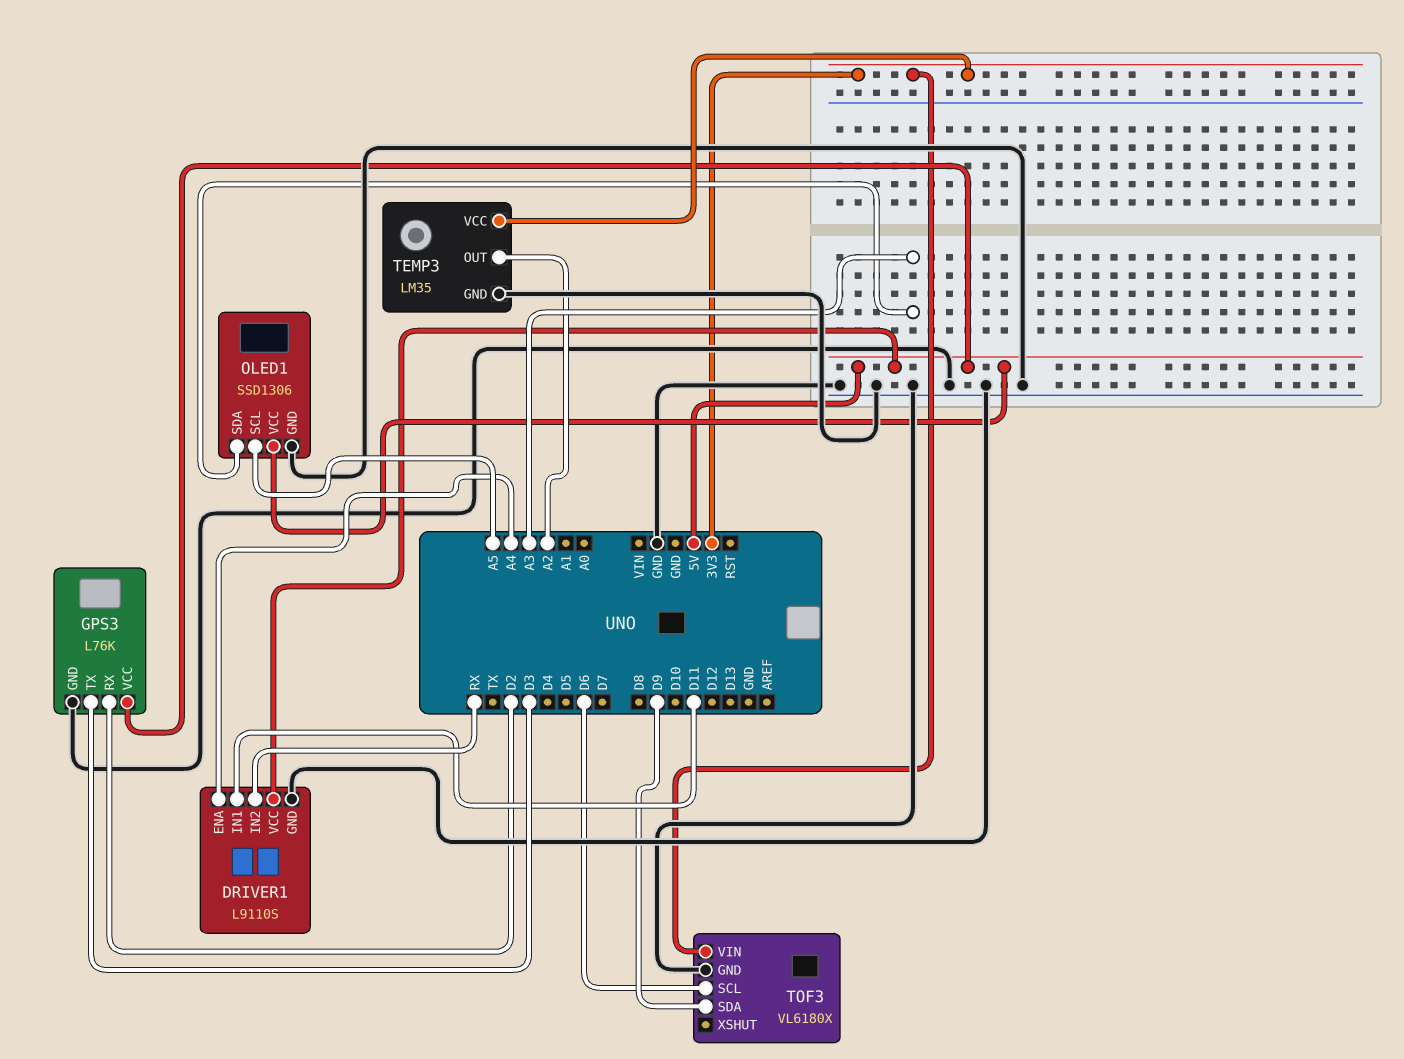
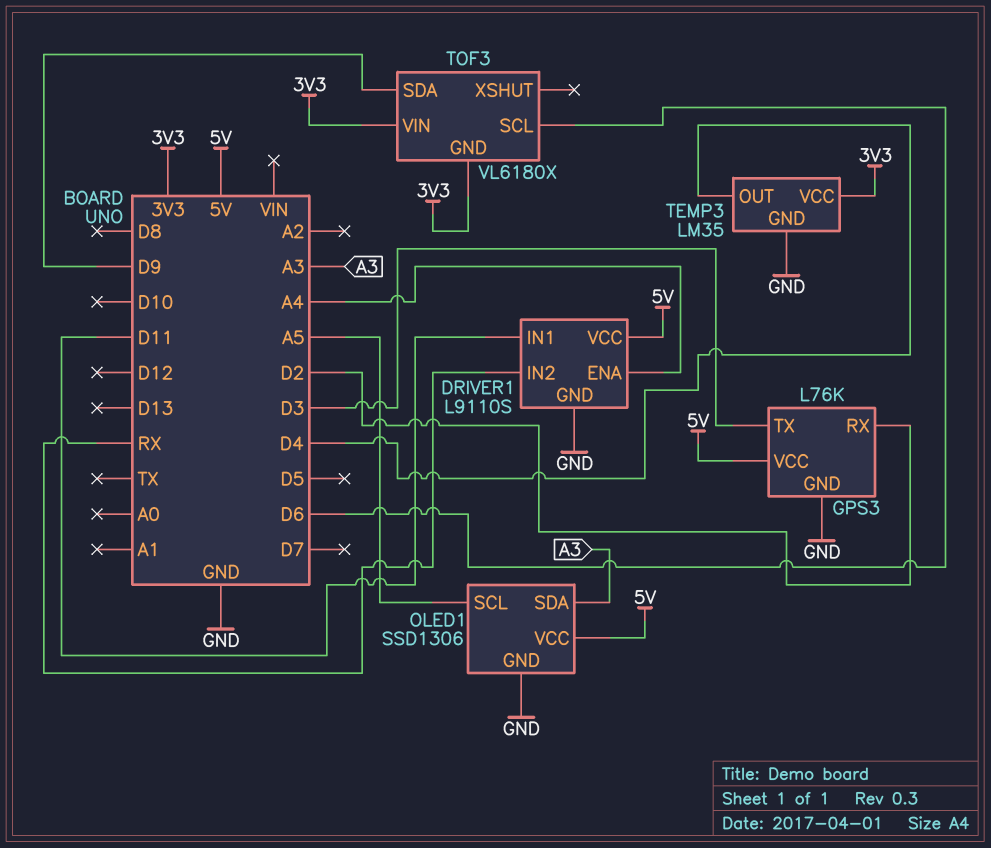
TEMP3 pin OUT: A2 -> D4
TOF3 pin GND: GND -> 3V3

